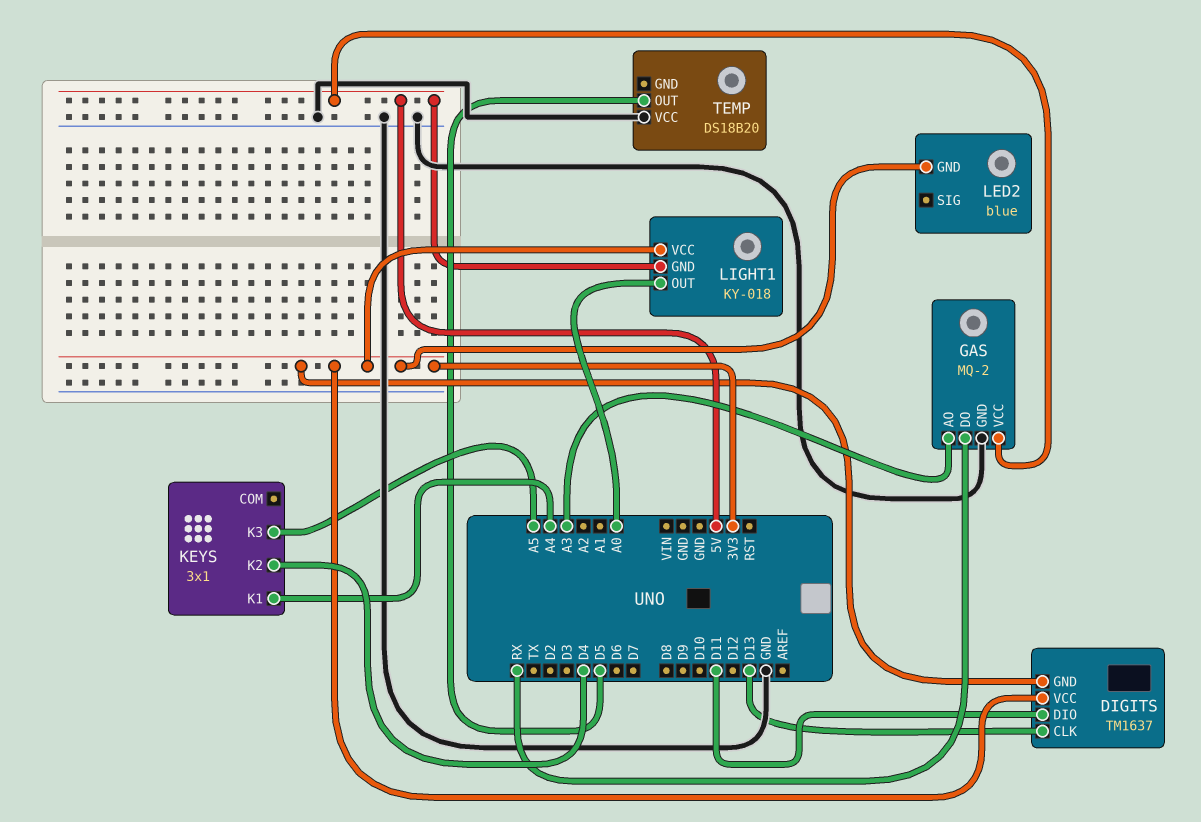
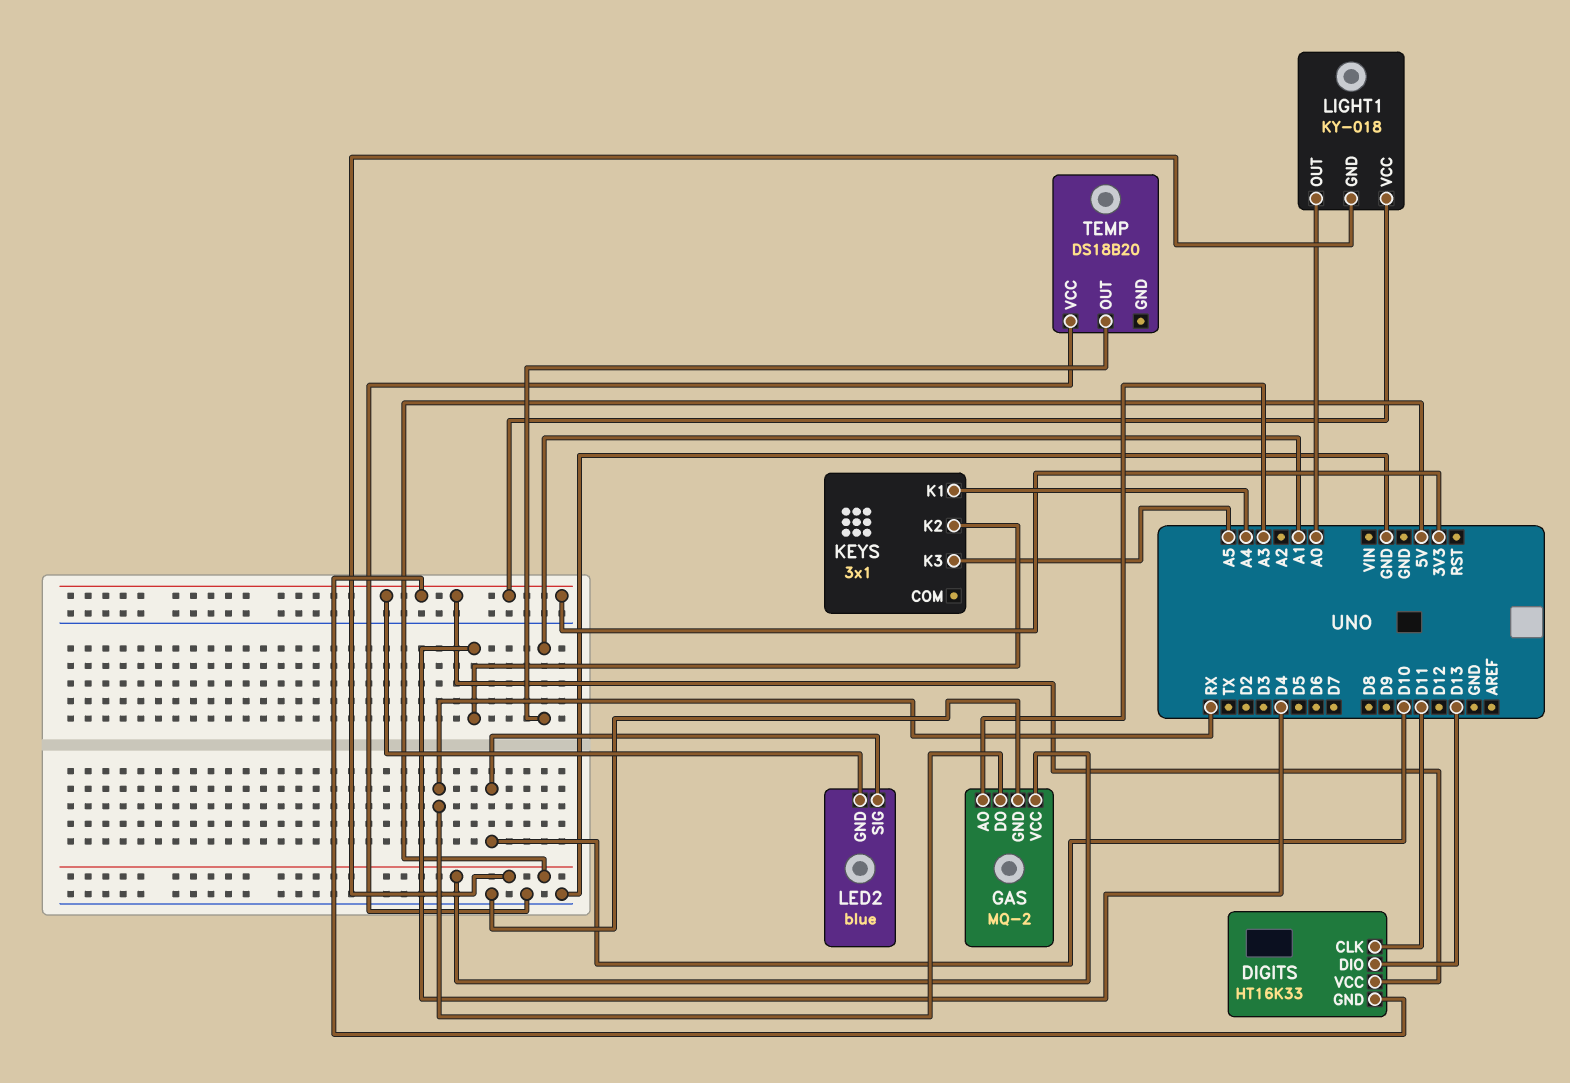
DIGITS: TM1637 -> HT16K33
DIGITS pin CLK: D13 -> D11
DIGITS pin DIO: D11 -> D13
LED2 pin SIG: none -> D10
TEMP pin OUT: D5 -> A1

